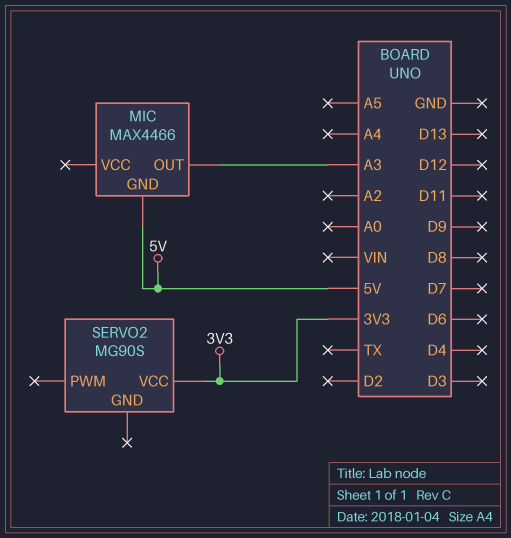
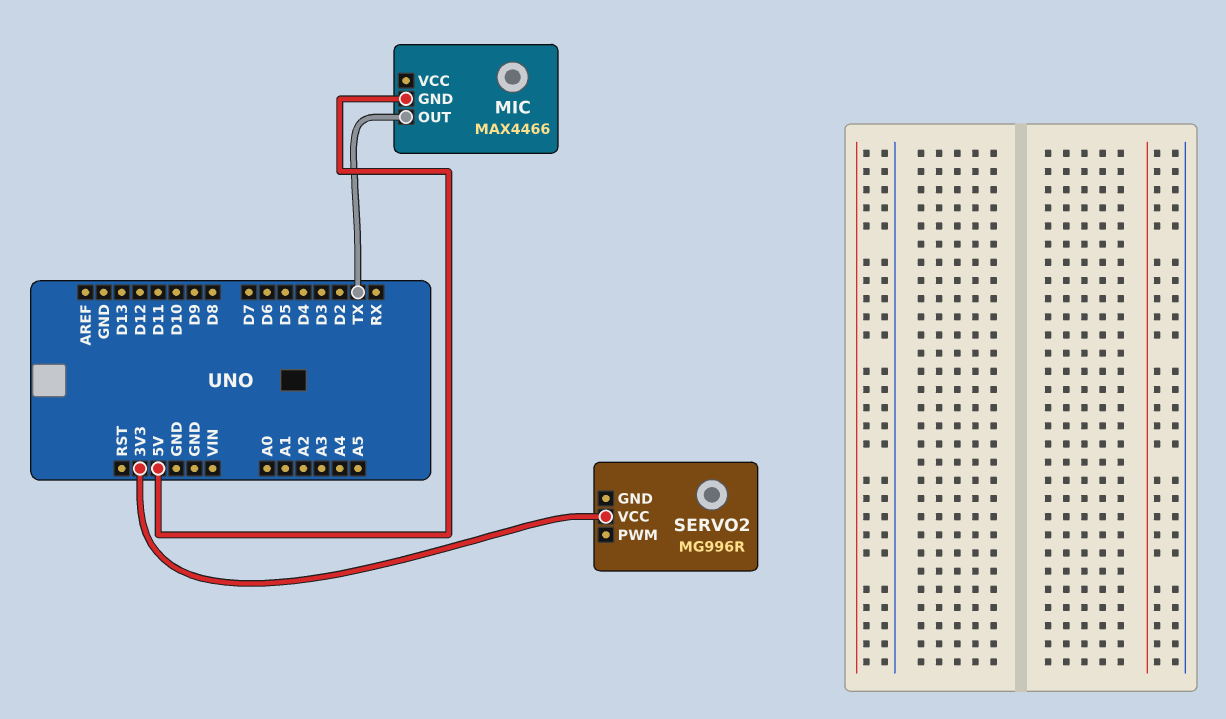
MIC pin OUT: A3 -> TX
SERVO2: MG90S -> MG996R

